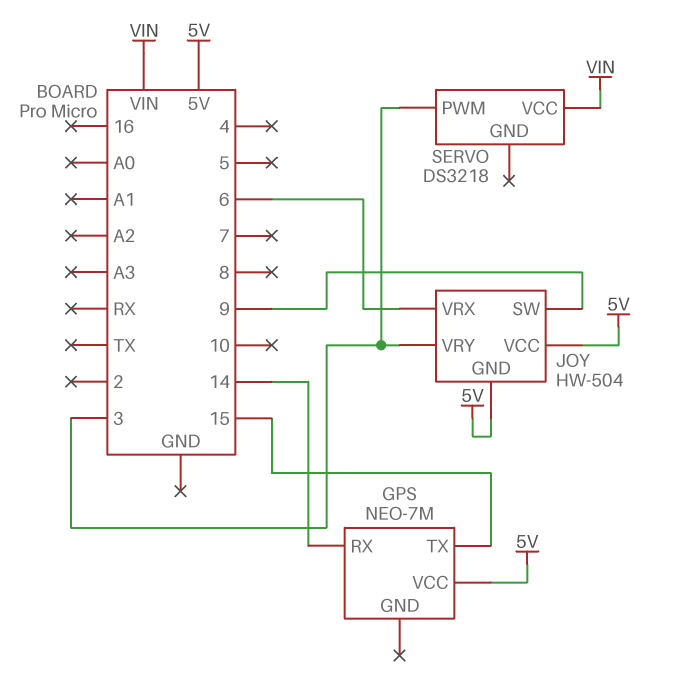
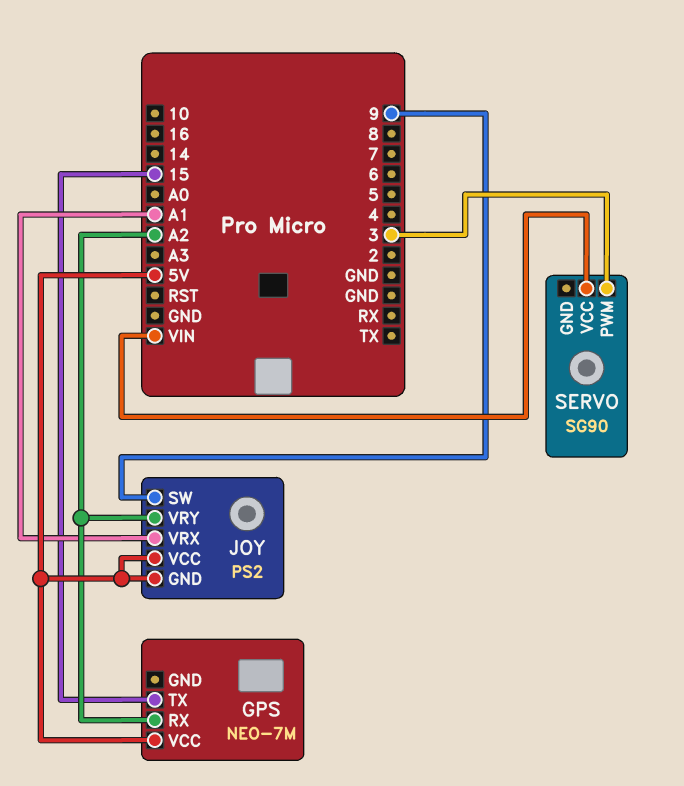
GPS pin RX: 14 -> A2
JOY: HW-504 -> PS2
JOY pin VRX: 6 -> A1
JOY pin VRY: 3 -> A2
SERVO: DS3218 -> SG90

